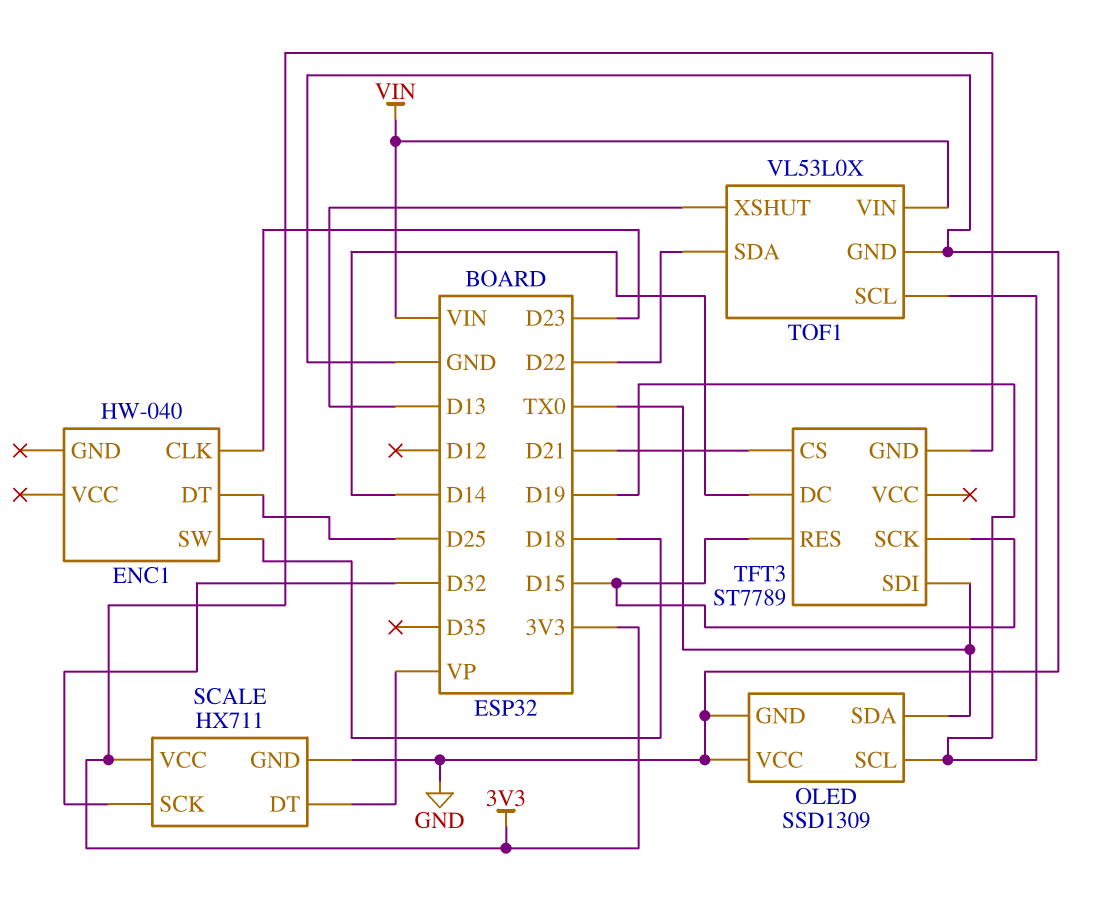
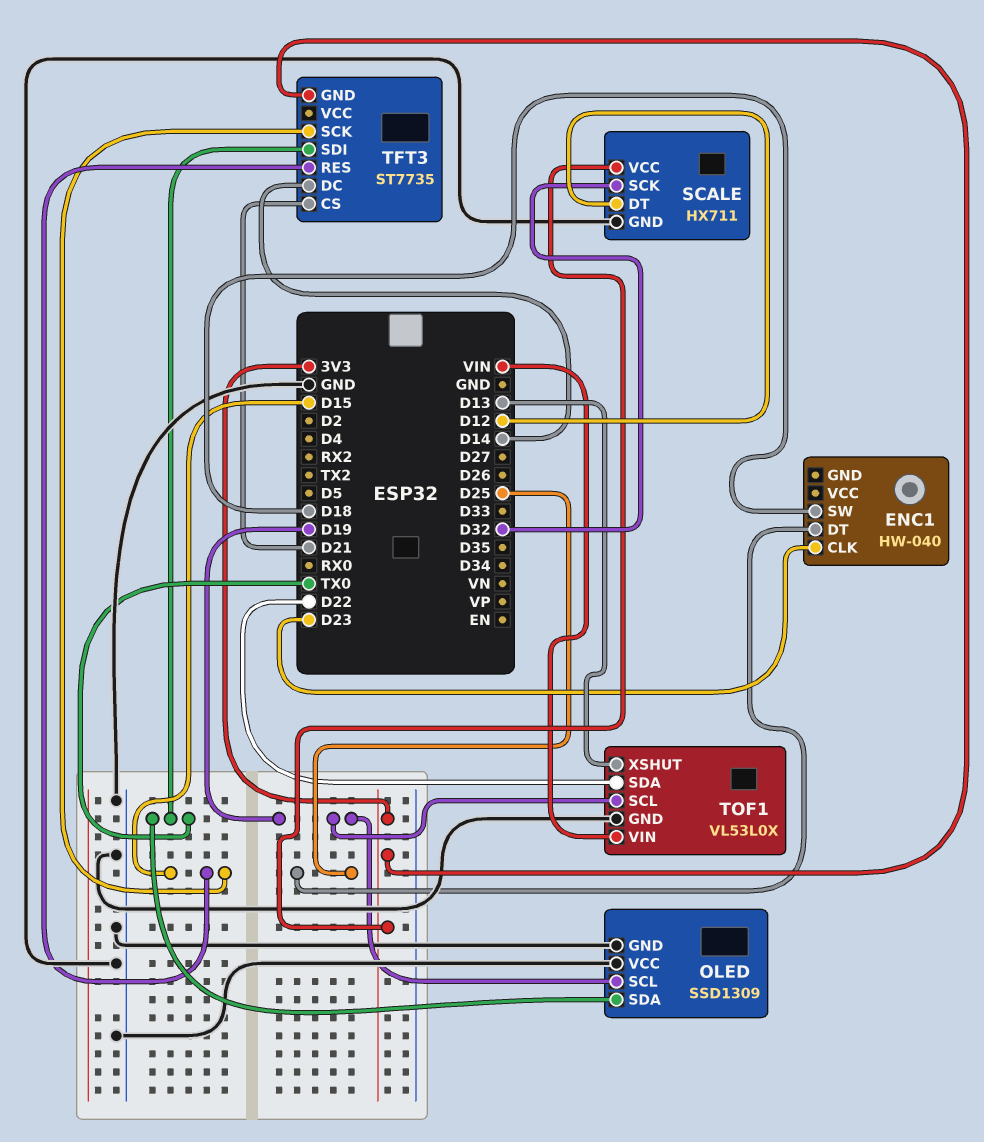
SCALE pin DT: VP -> D12
TFT3: ST7789 -> ST7735

